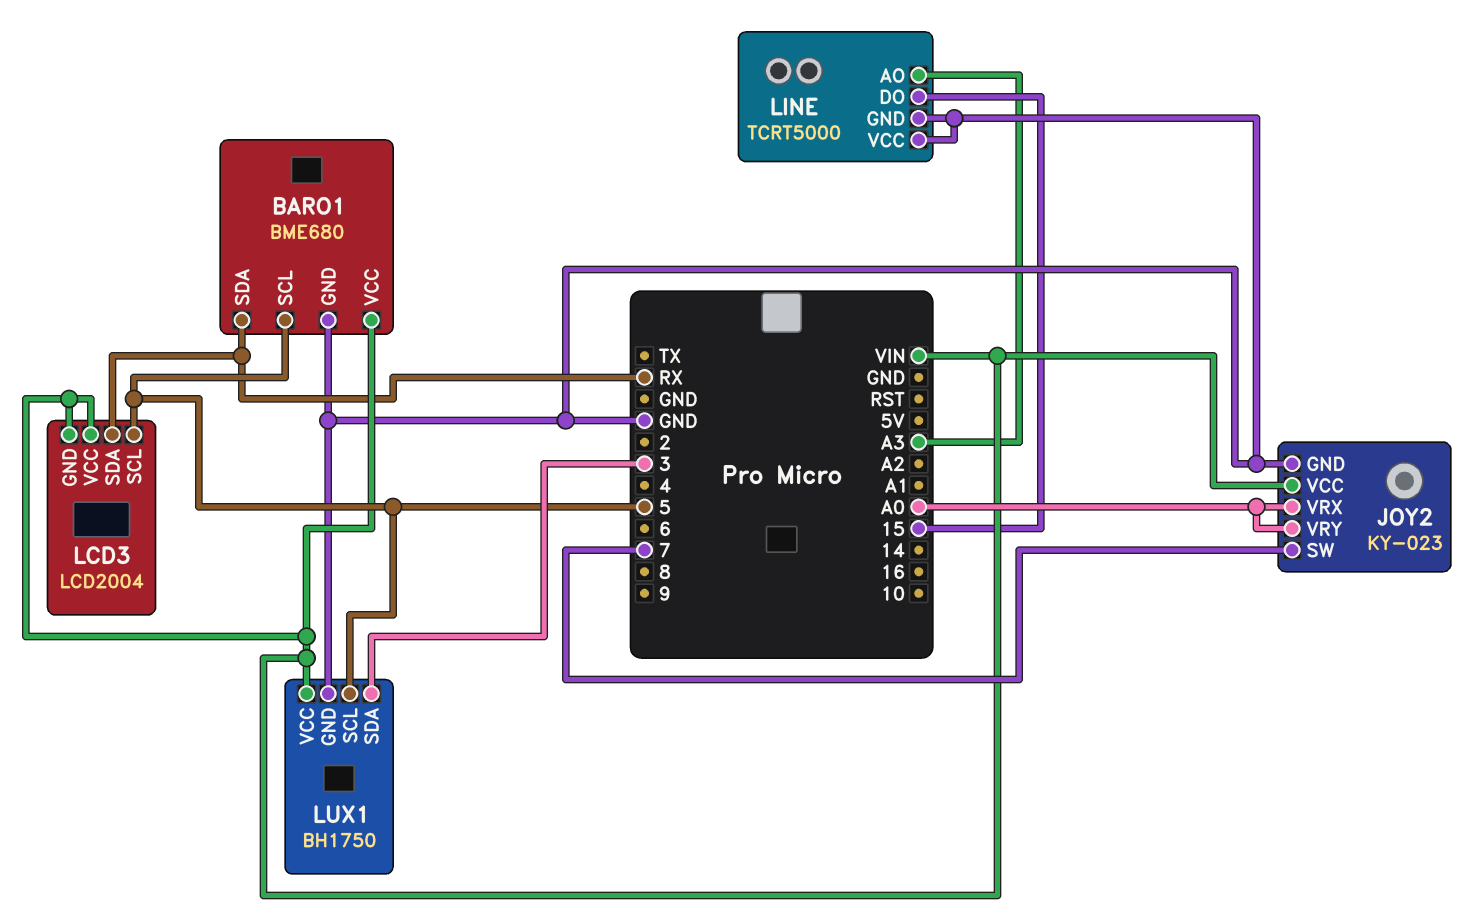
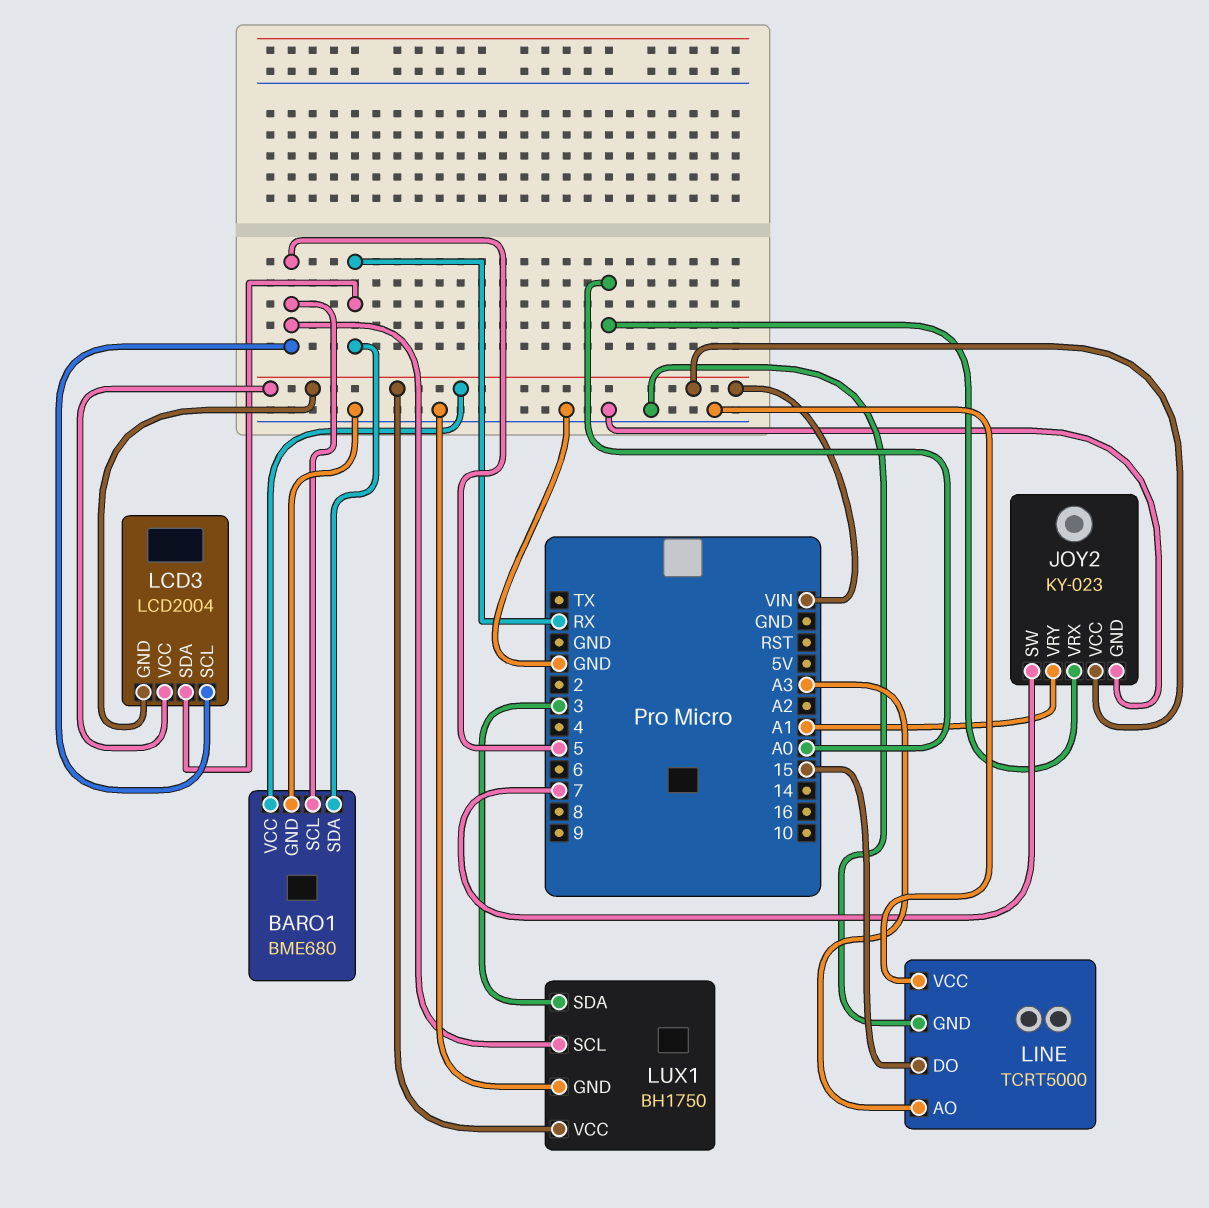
JOY2 pin VRY: A0 -> A1

